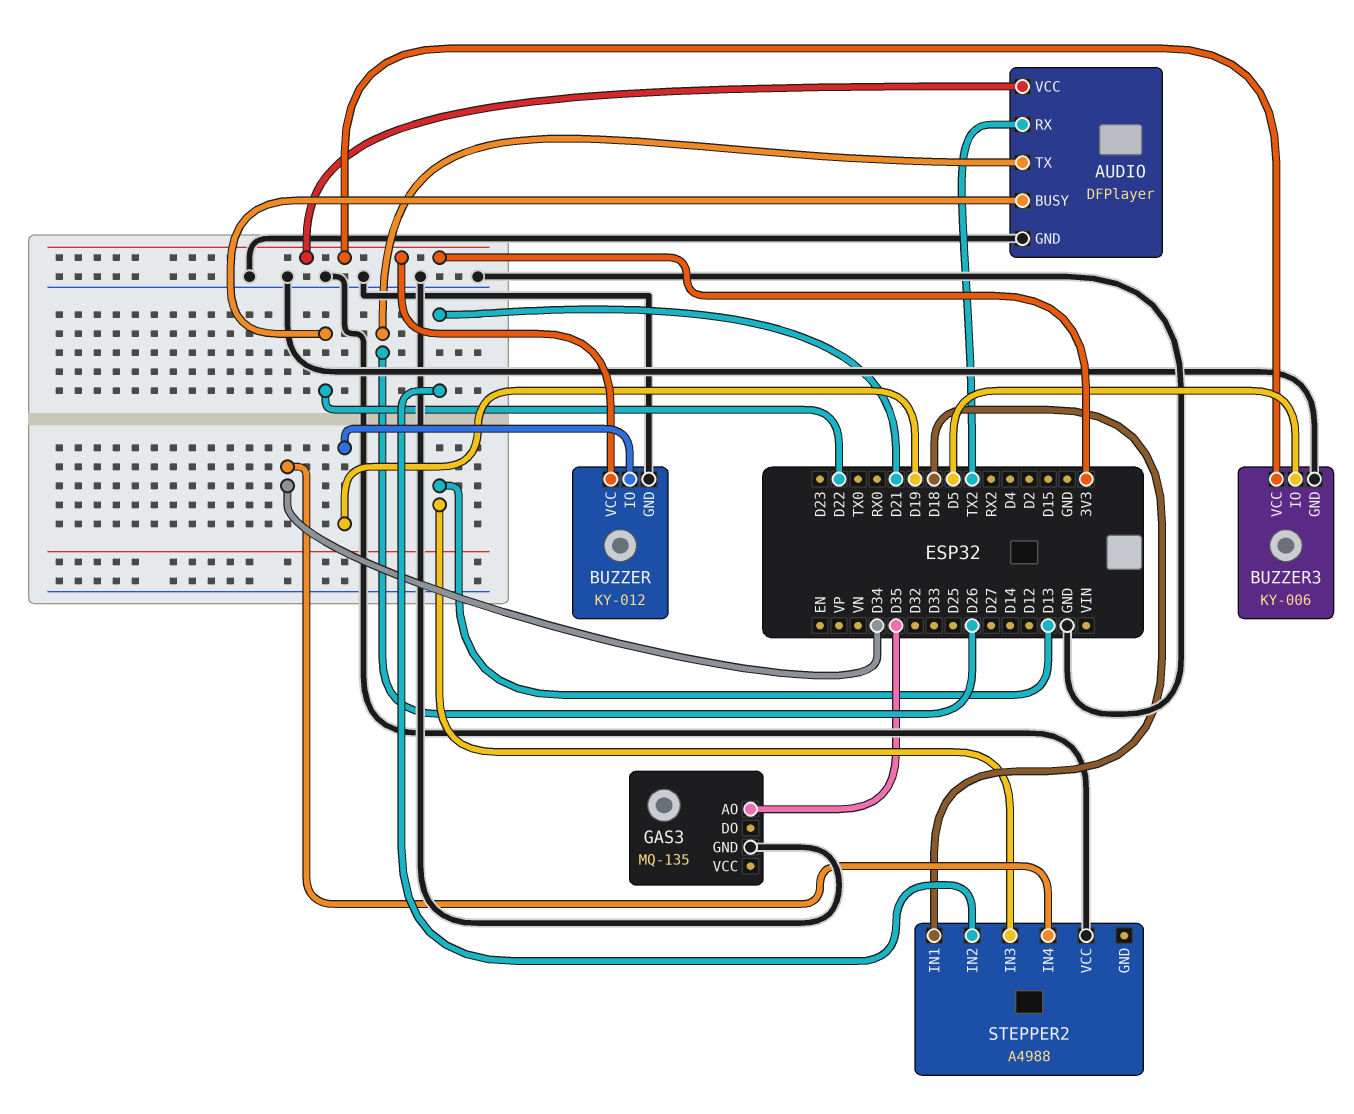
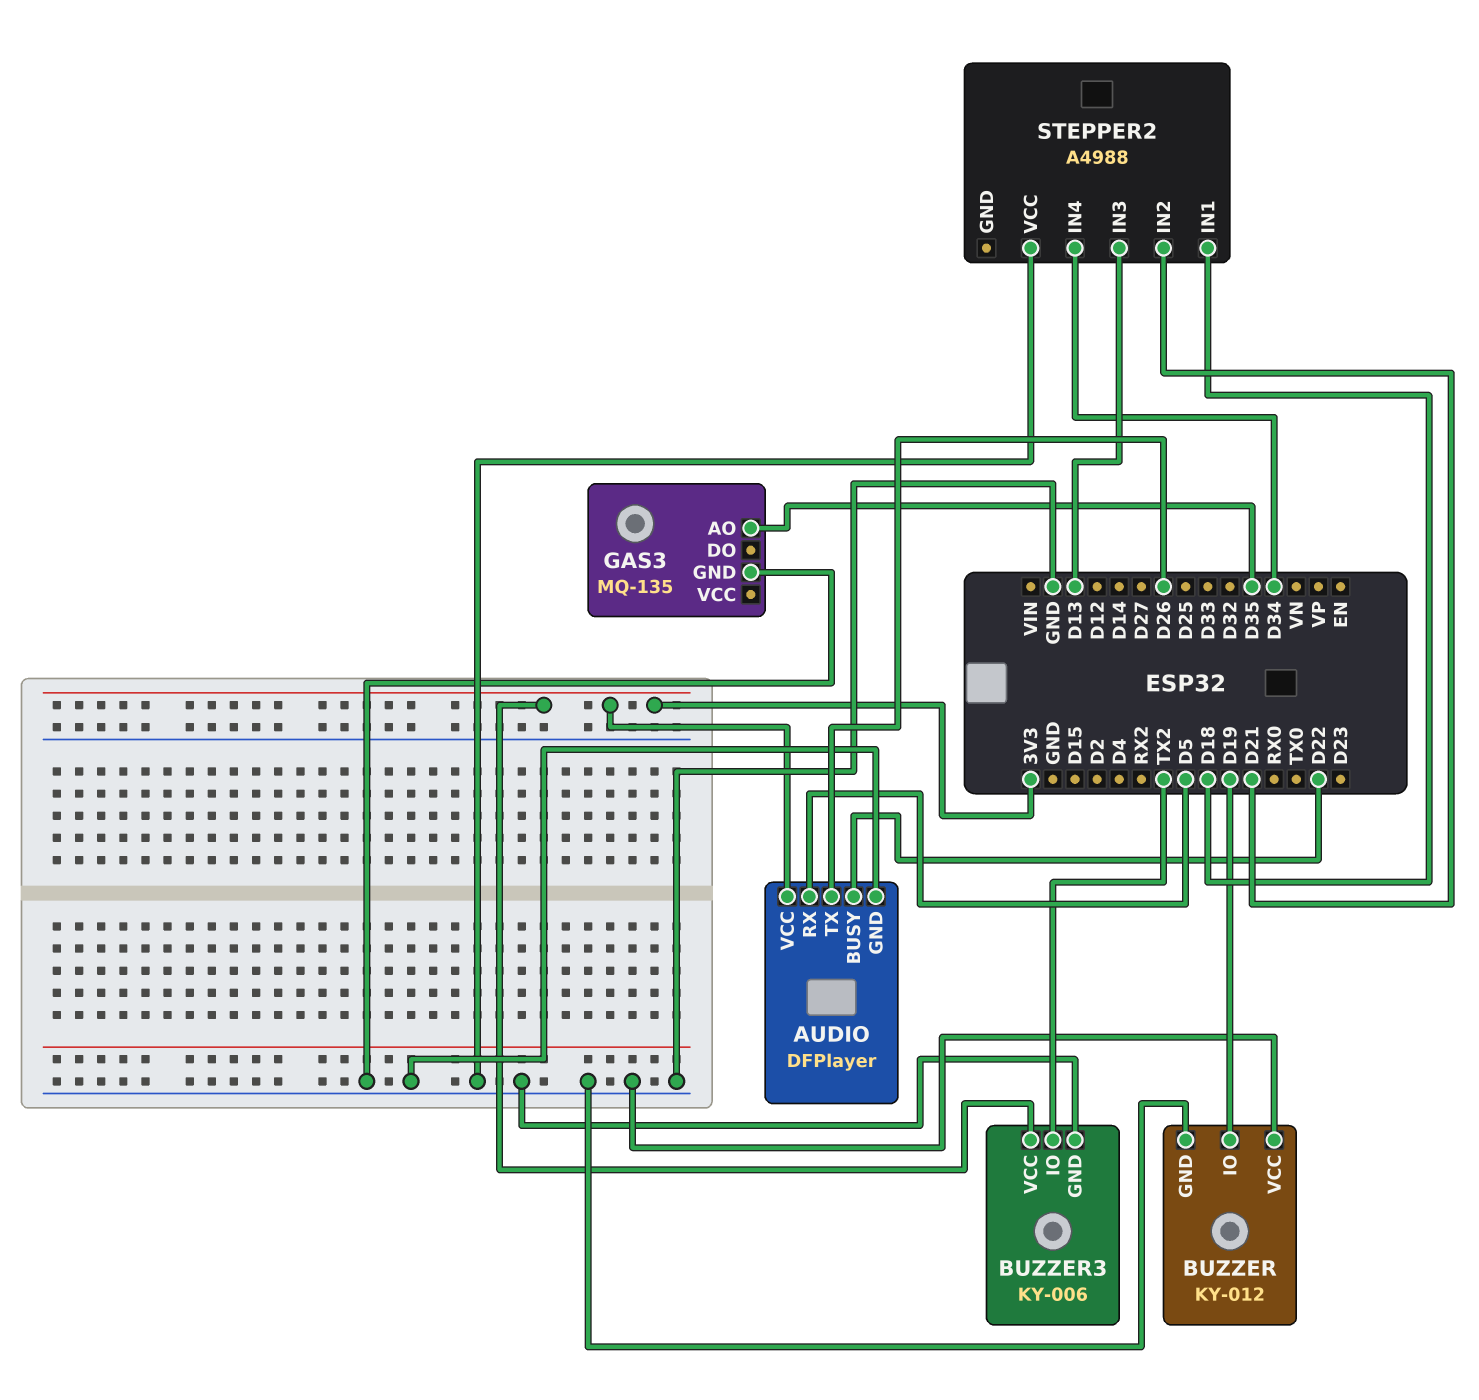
AUDIO pin RX: TX2 -> D5
BUZZER pin VCC: 3V3 -> GND
BUZZER3 pin IO: D5 -> TX2

